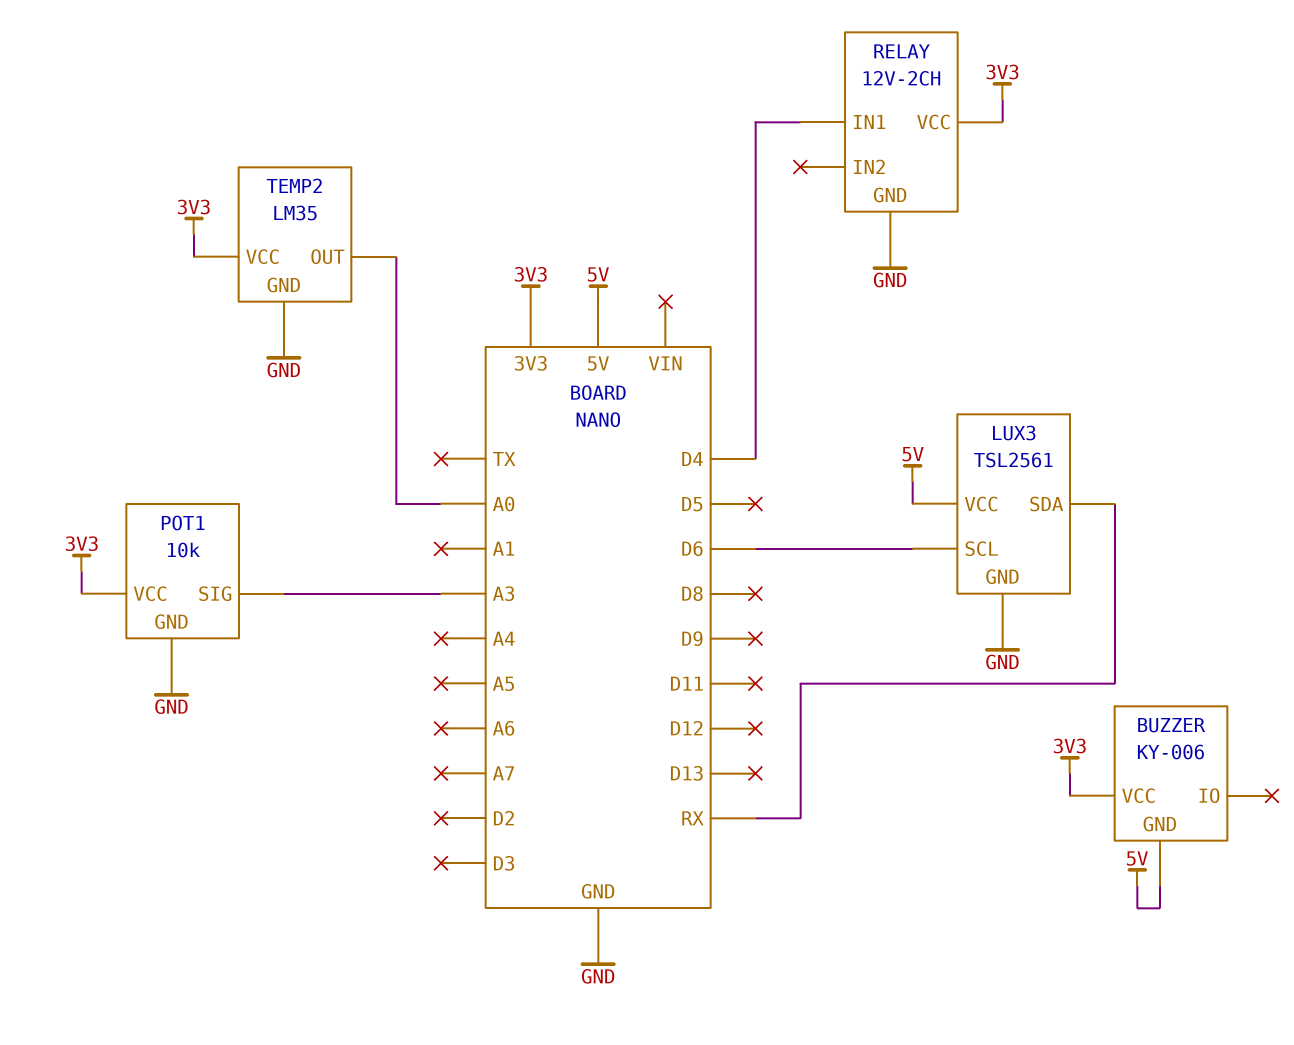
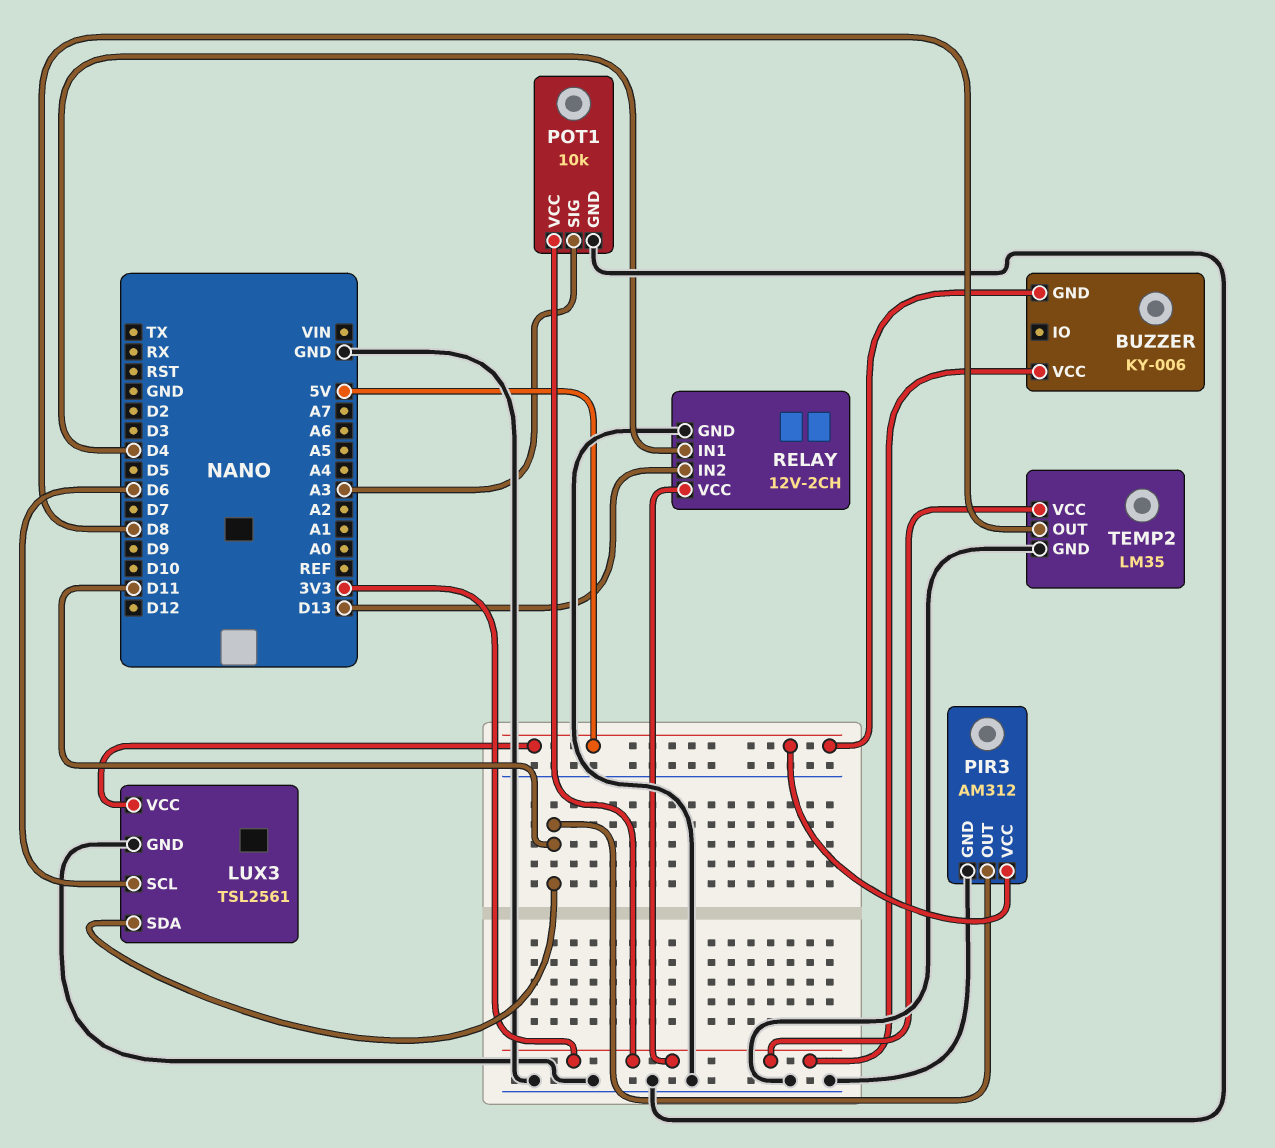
LUX3 pin SDA: RX -> D11
PIR3: none -> AM312
PIR3 pin GND: none -> GND
PIR3 pin OUT: none -> D11
PIR3 pin VCC: none -> 5V
RELAY pin IN2: none -> D13
TEMP2 pin OUT: A0 -> D8

